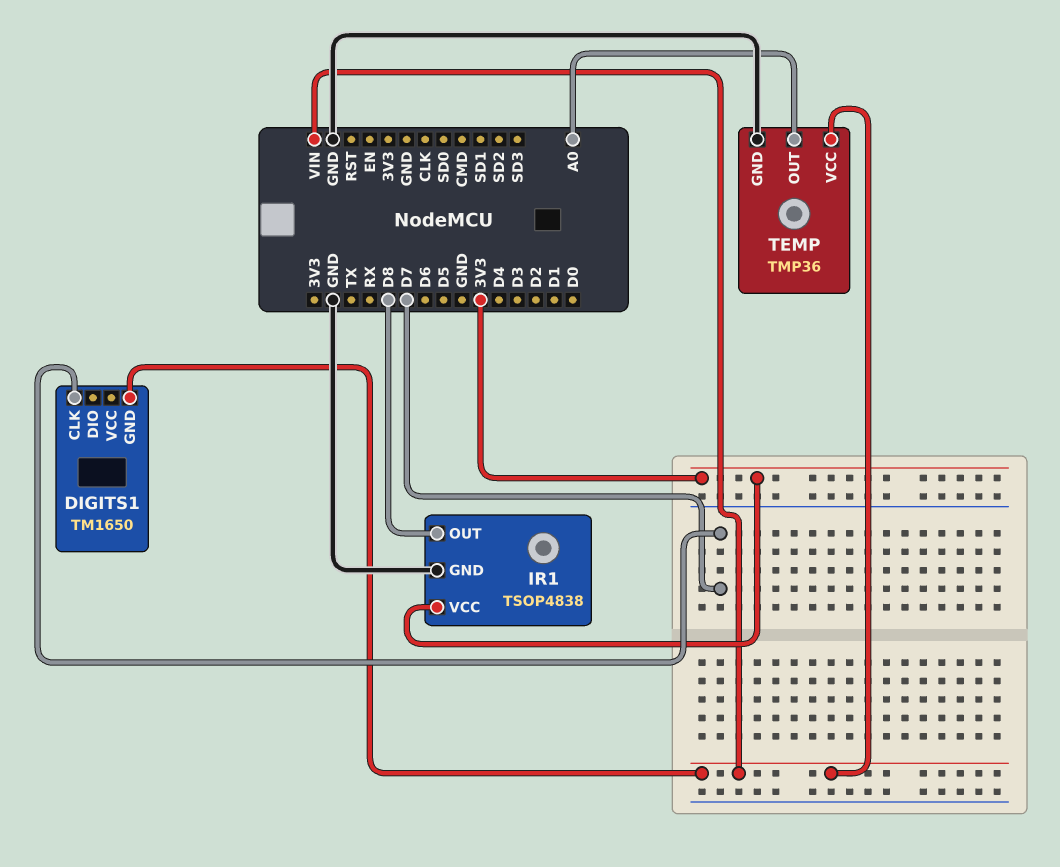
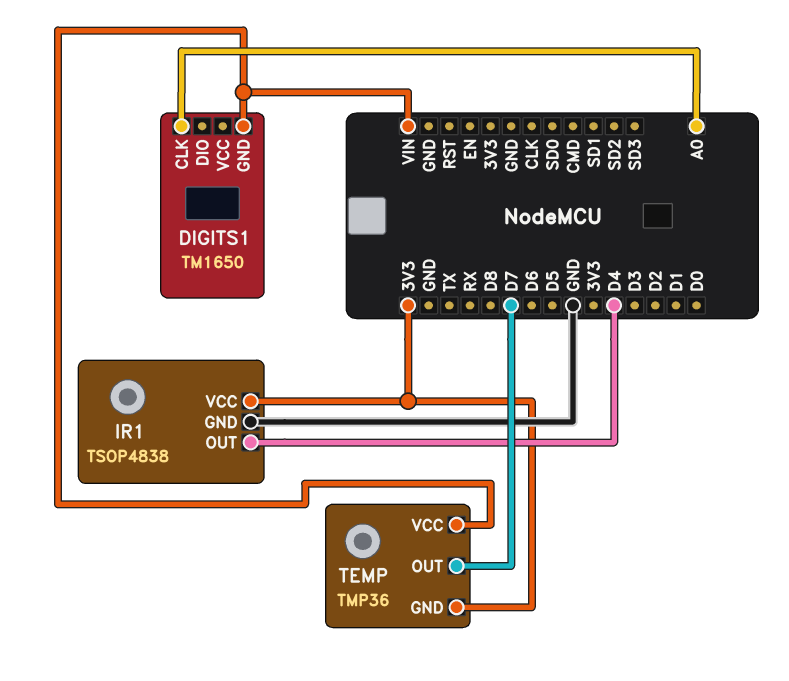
DIGITS1 pin CLK: D7 -> A0
IR1 pin OUT: D8 -> D4
TEMP pin GND: GND -> 3V3
TEMP pin OUT: A0 -> D7

